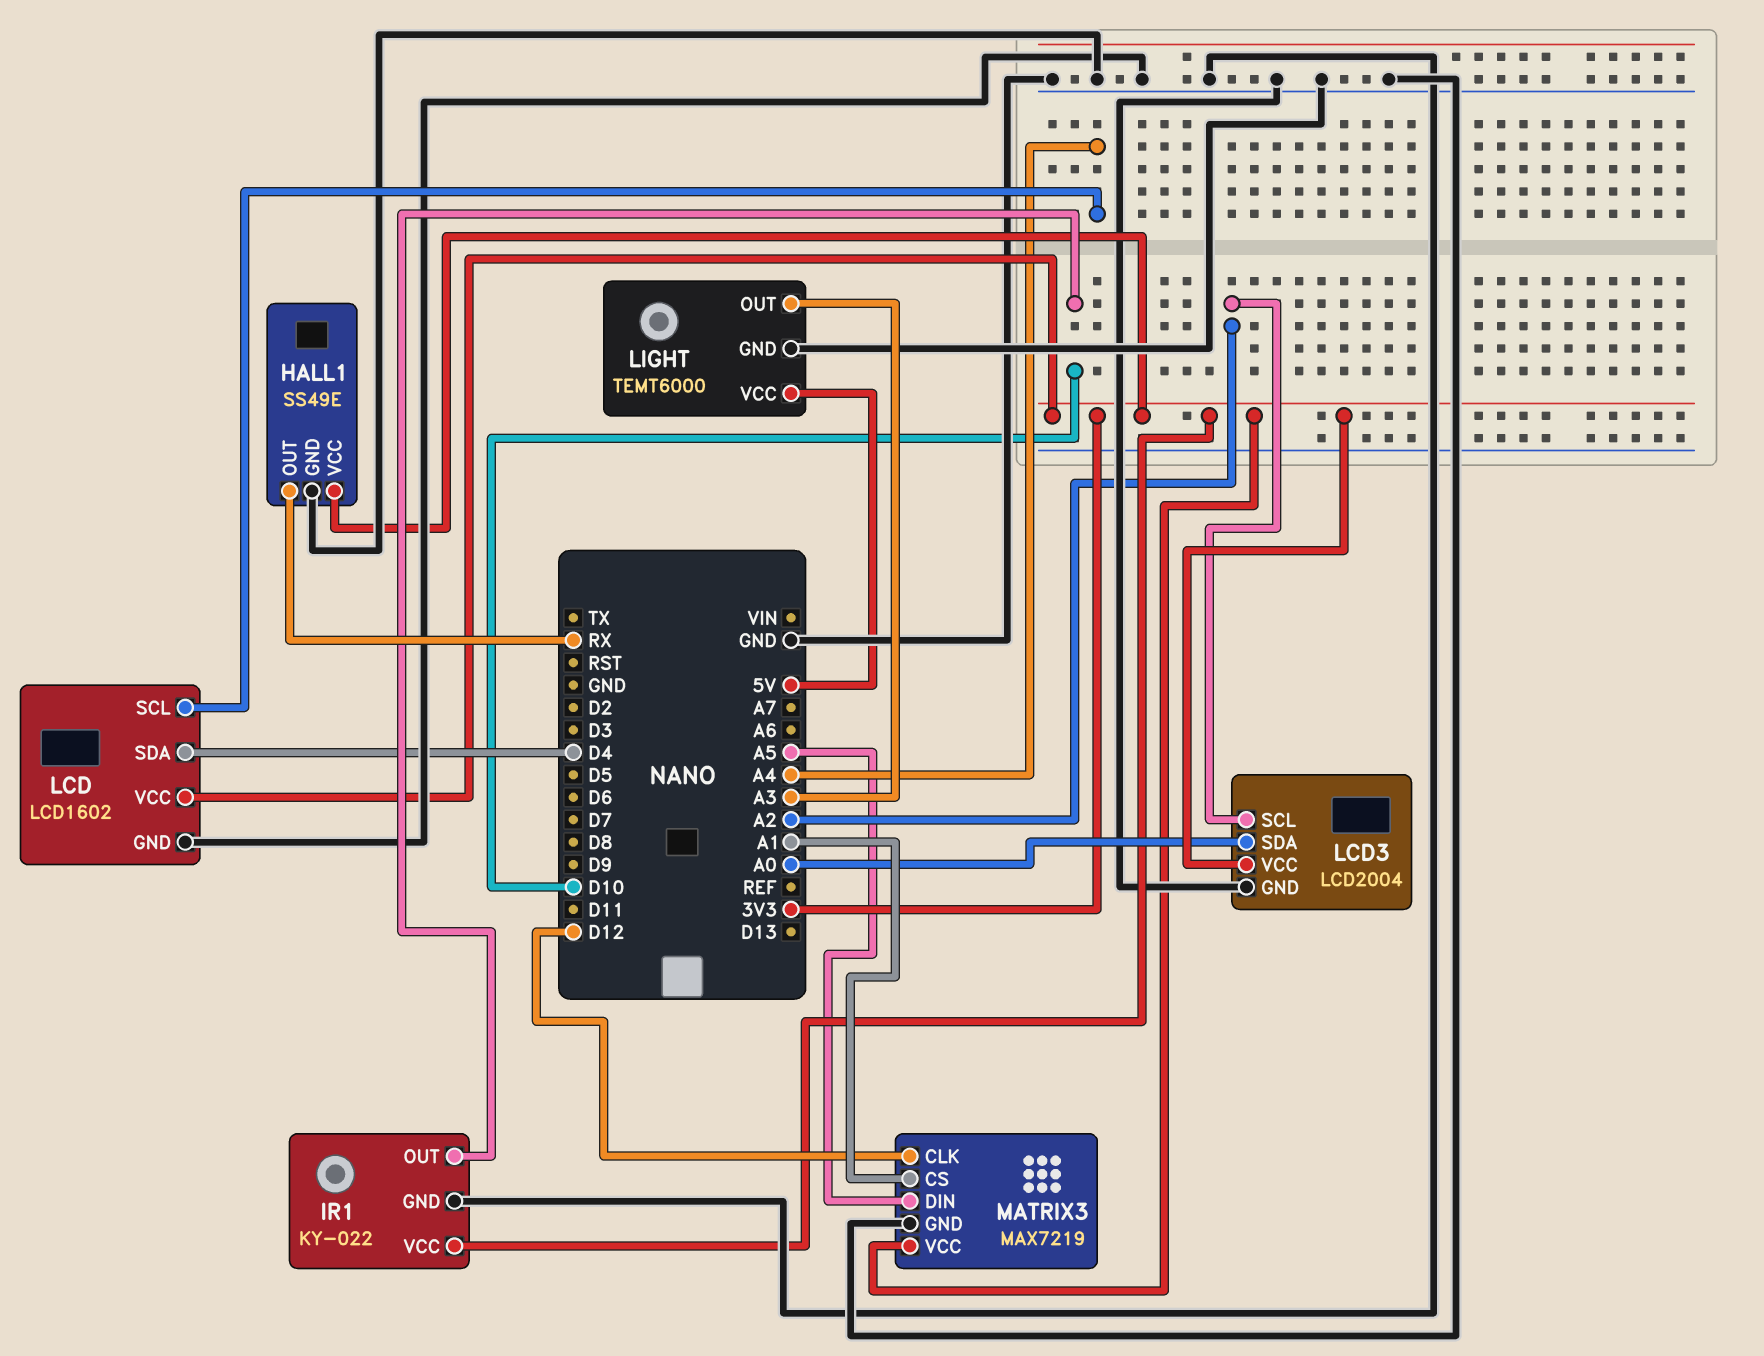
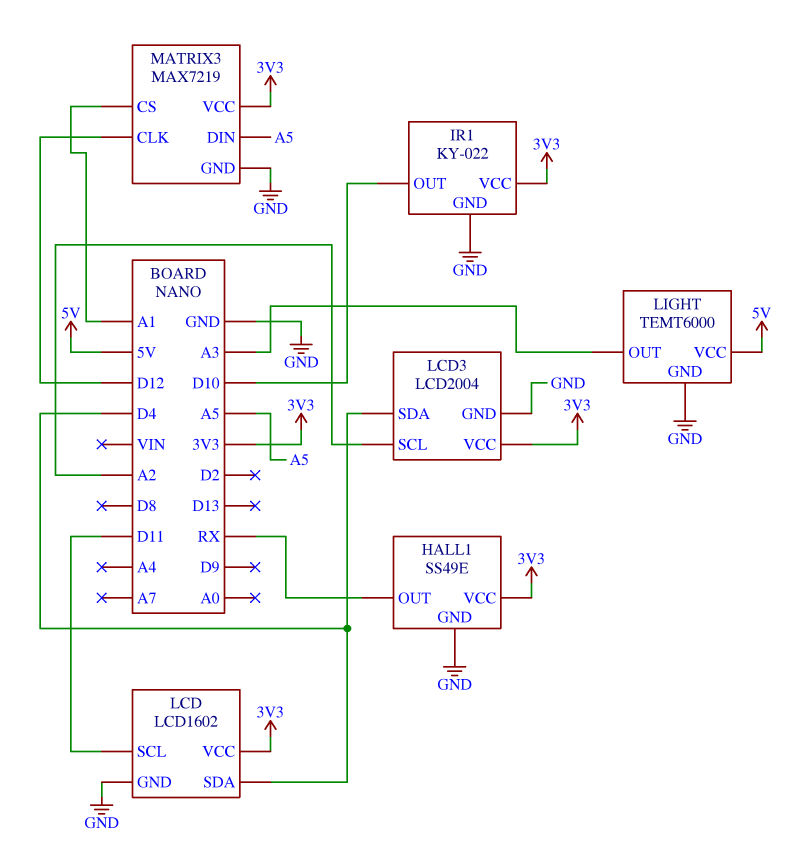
LCD pin SCL: A4 -> D11
LCD3 pin SDA: A0 -> D4

